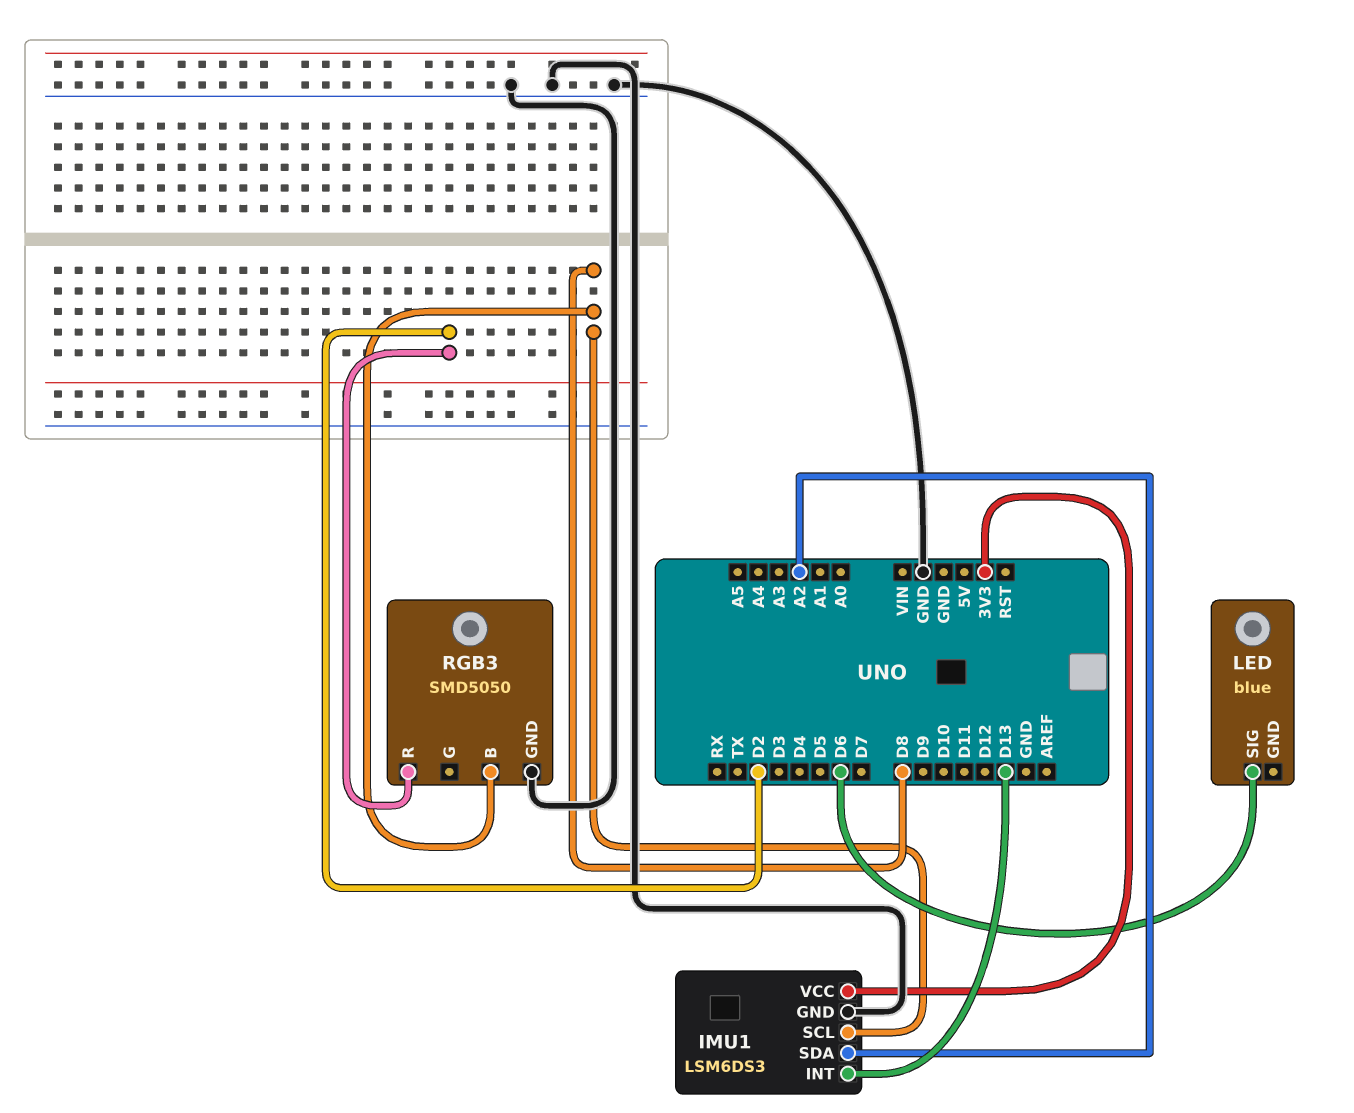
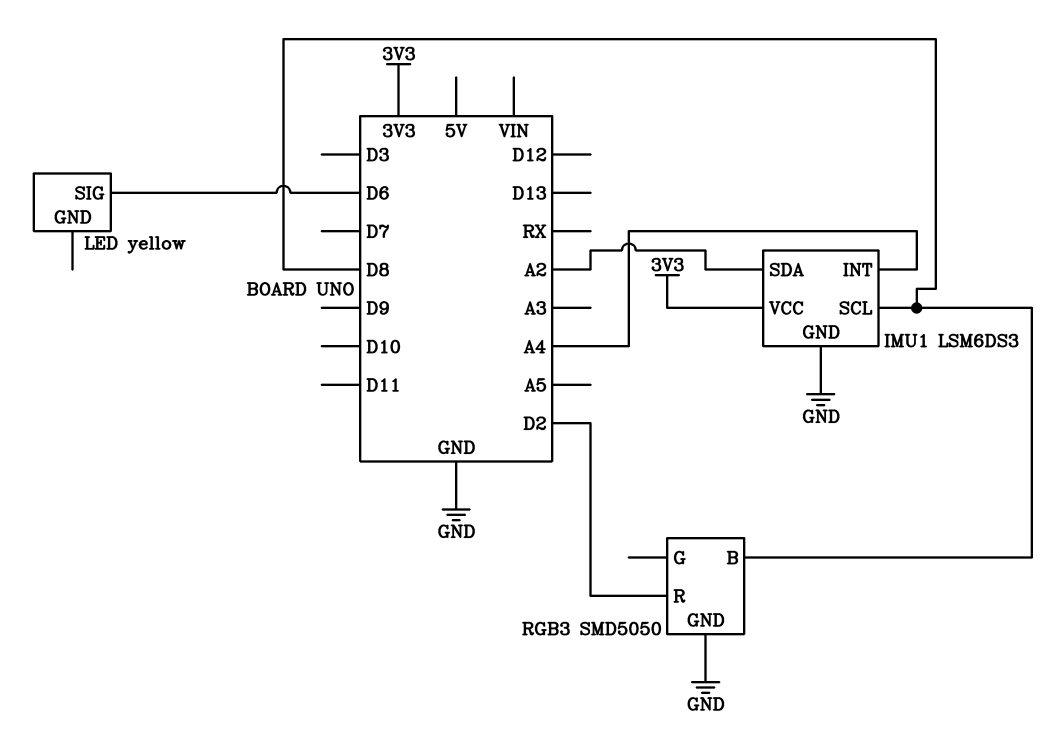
IMU1 pin INT: D13 -> A4
LED: blue -> yellow

